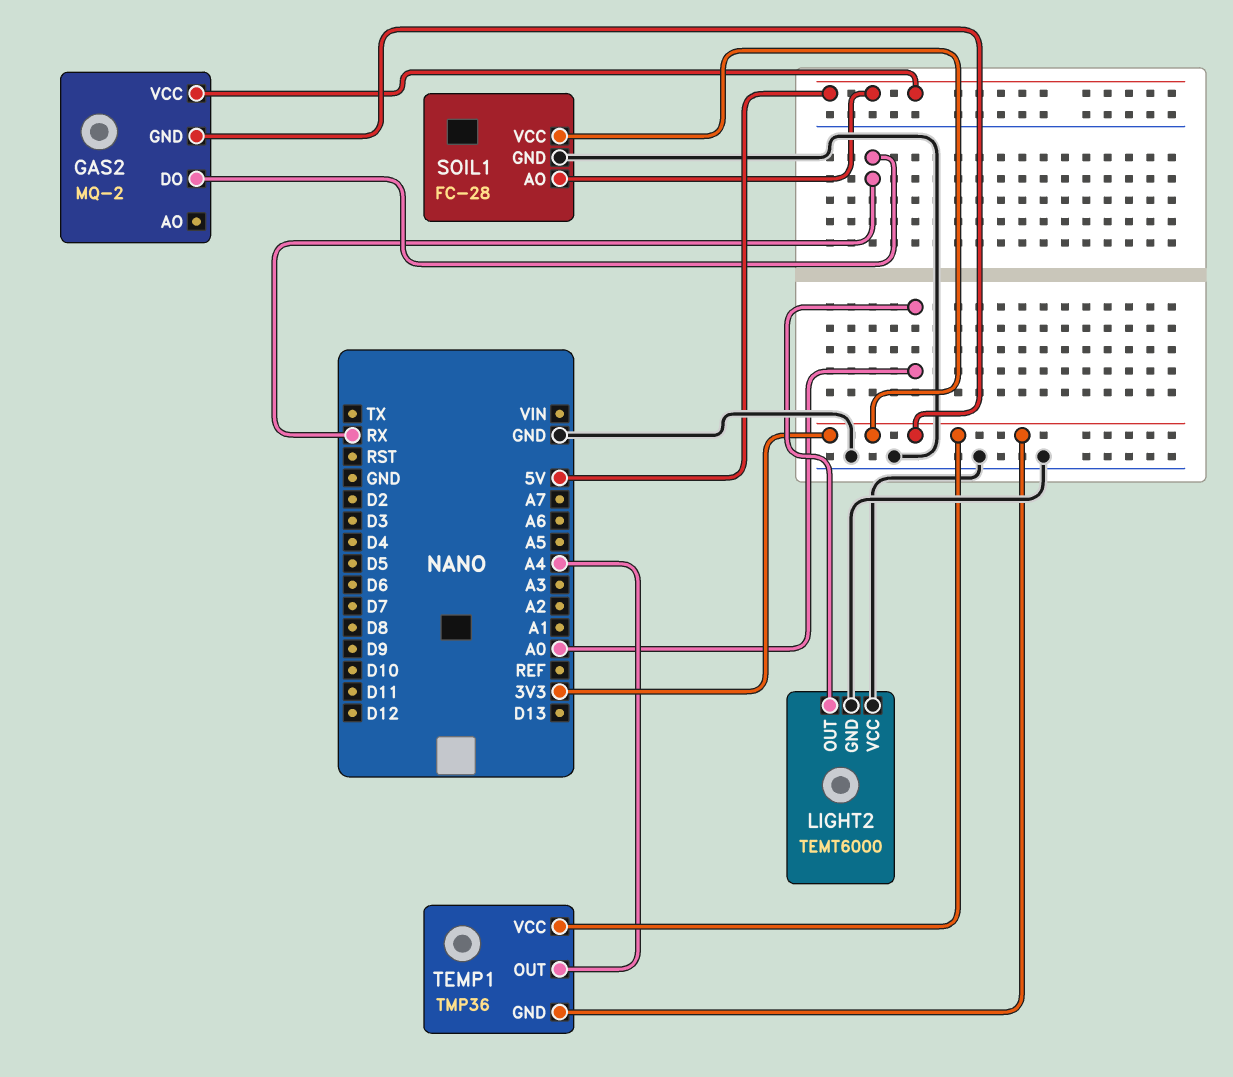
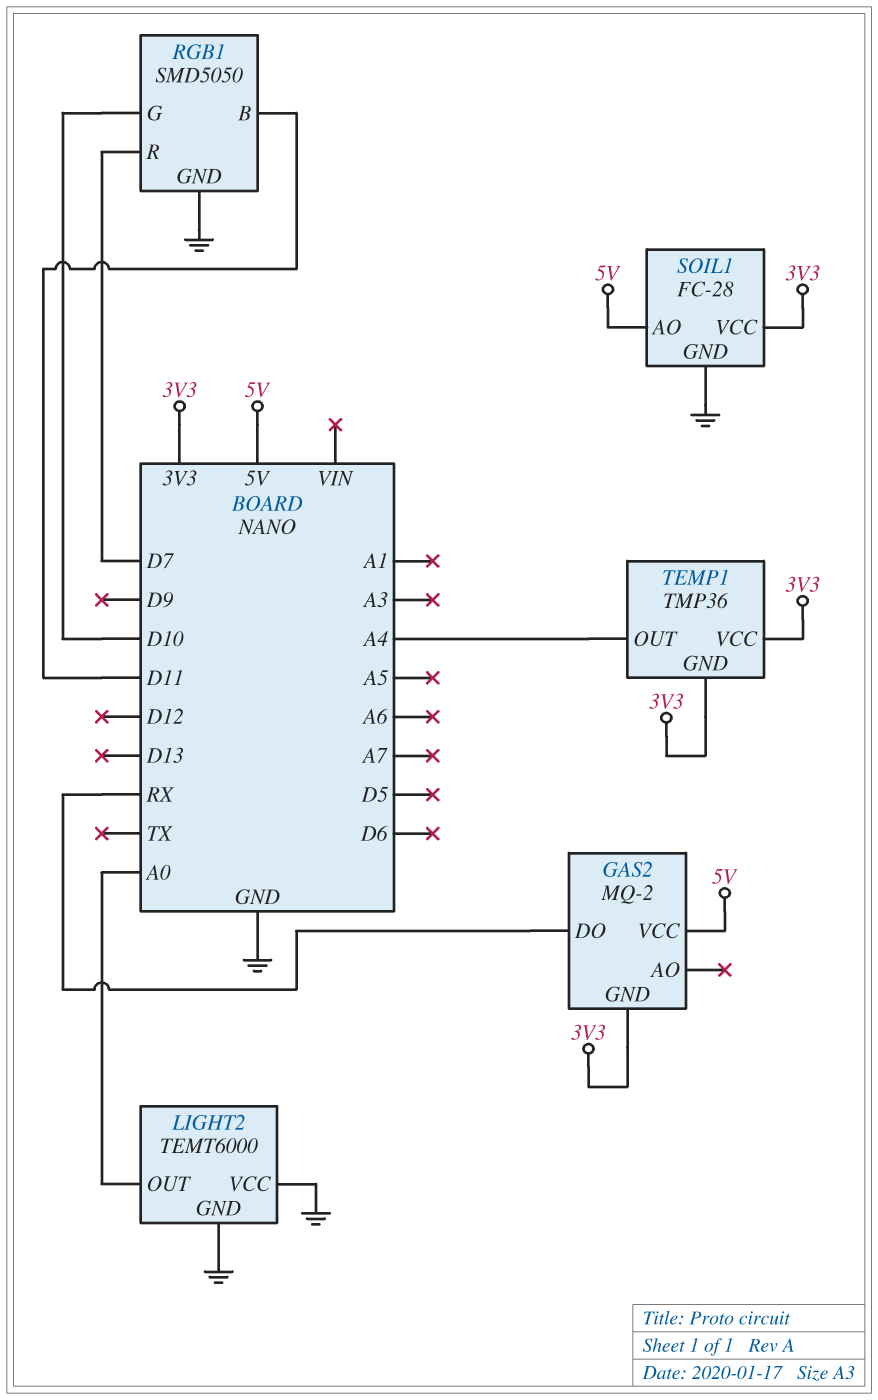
RGB1: none -> SMD5050
RGB1 pin B: none -> D11
RGB1 pin G: none -> D10
RGB1 pin GND: none -> GND
RGB1 pin R: none -> D7

